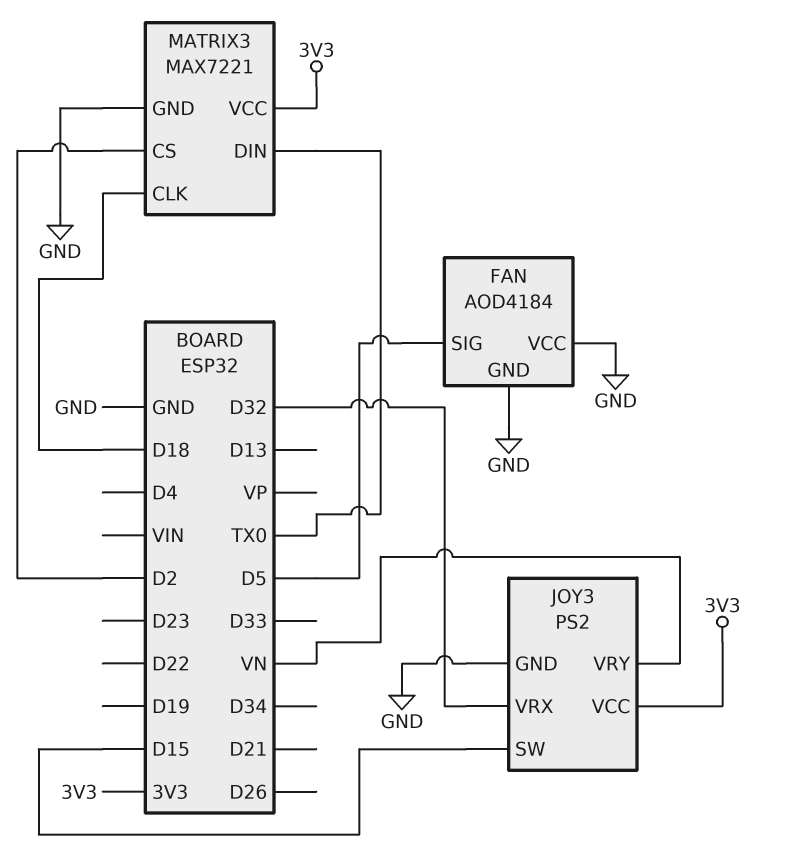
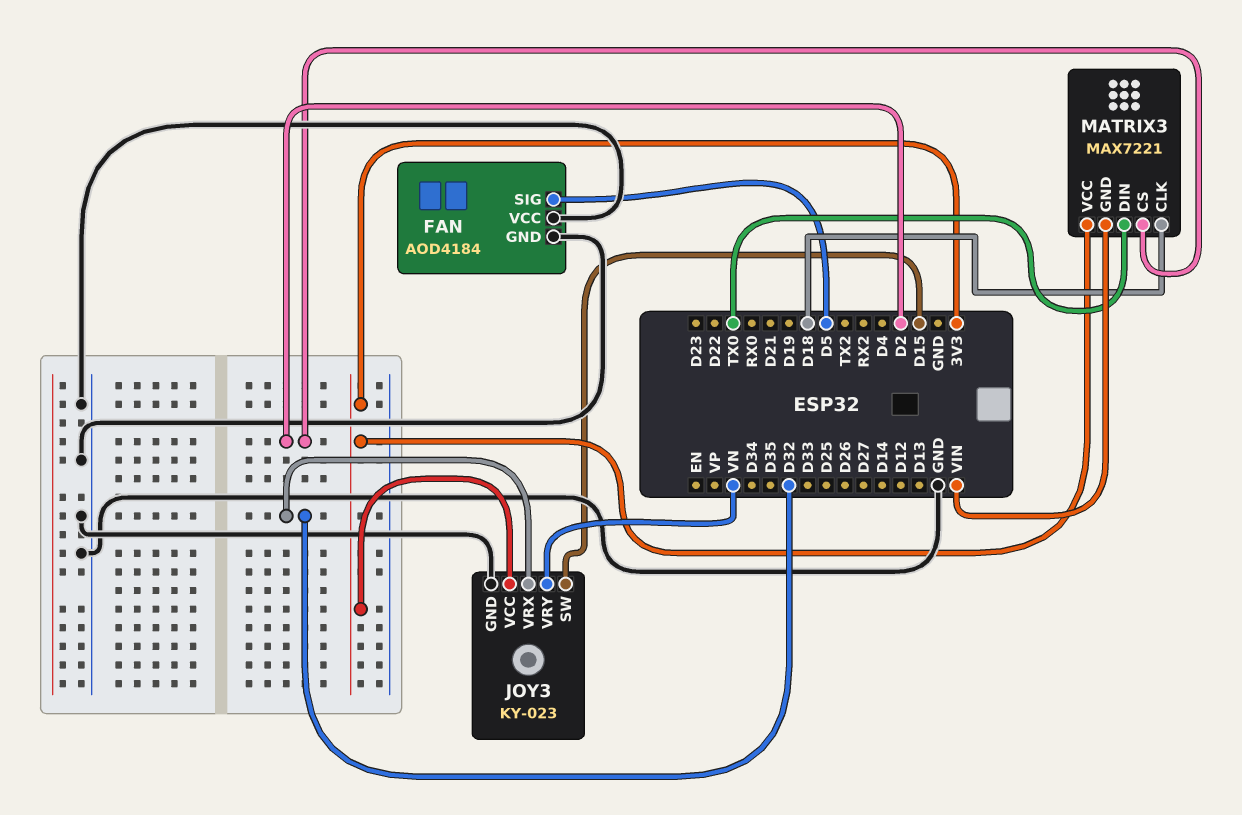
JOY3: PS2 -> KY-023
MATRIX3 pin GND: GND -> VIN

